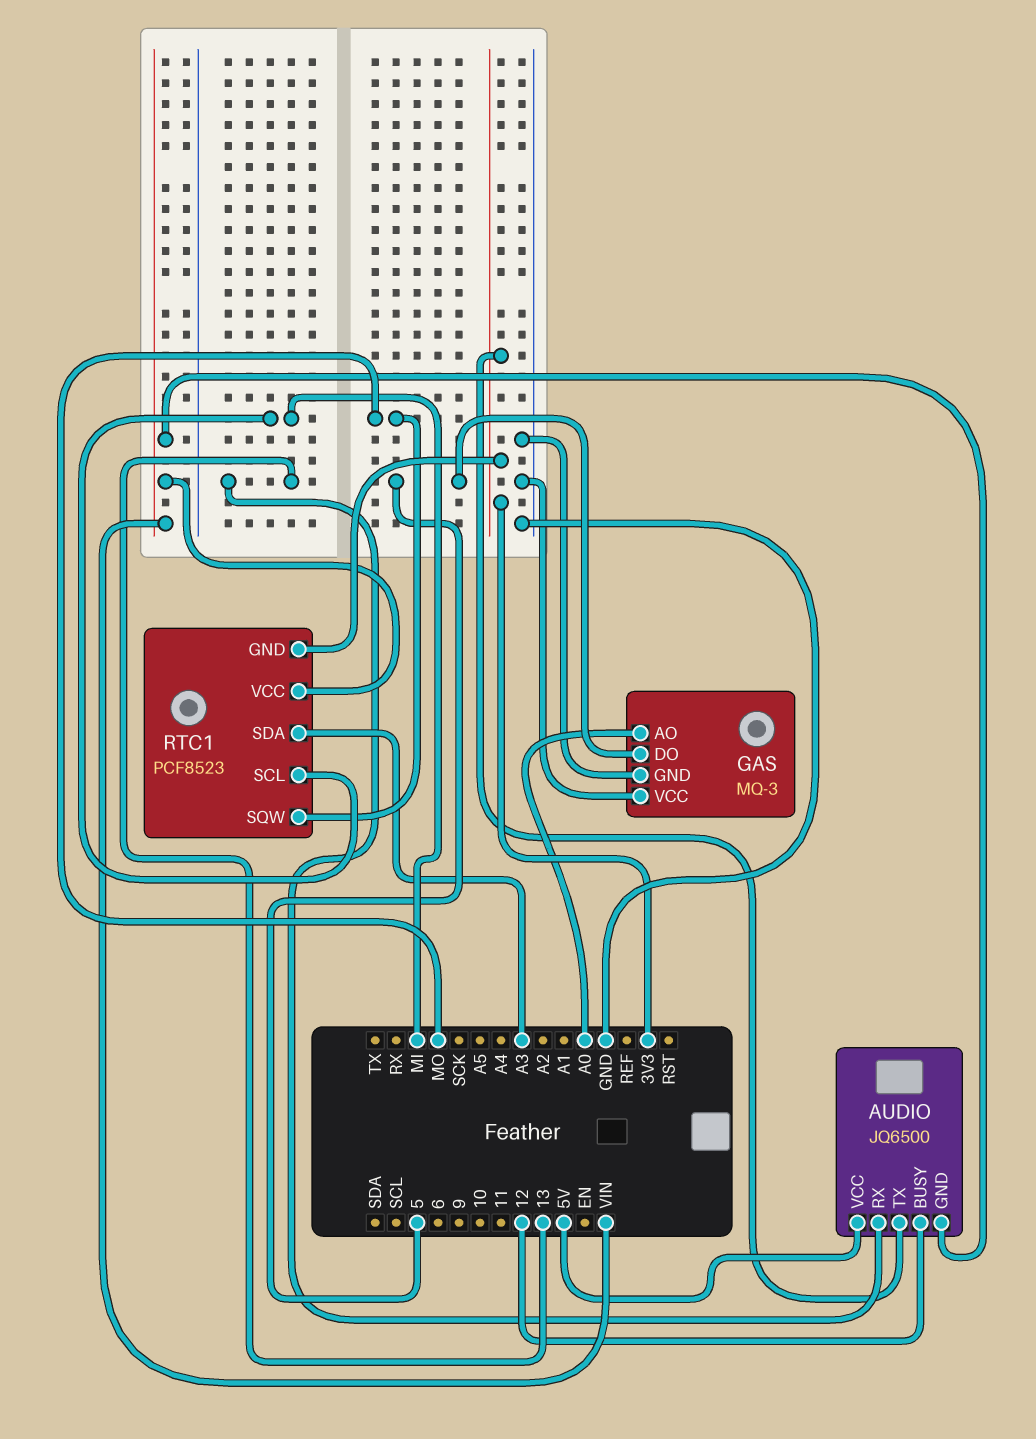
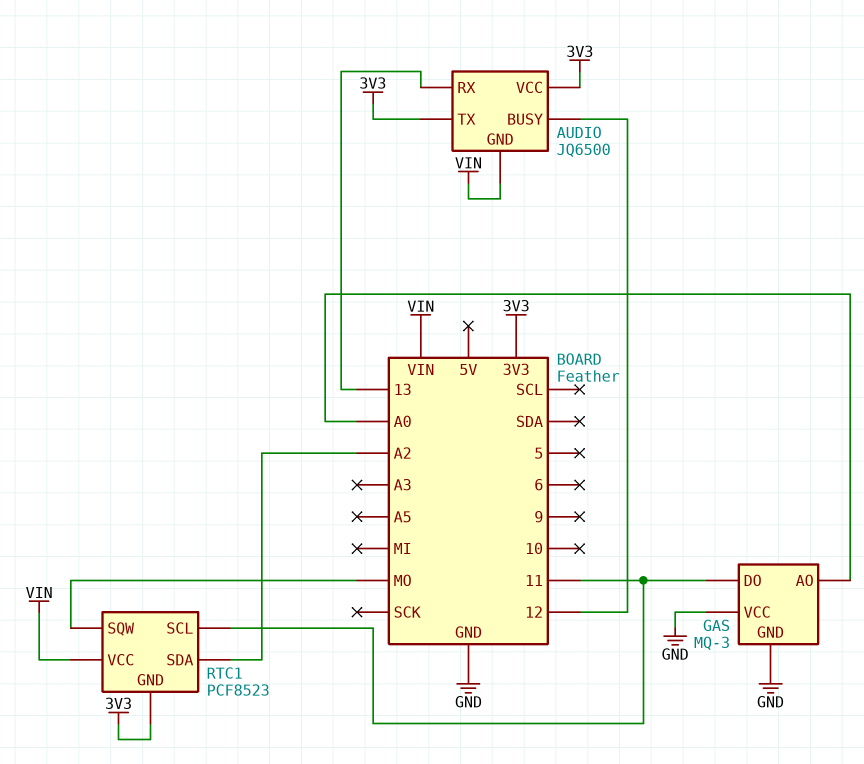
AUDIO pin VCC: 5V -> 3V3
GAS pin DO: 5 -> 11
RTC1 pin SCL: MI -> 11
RTC1 pin SDA: A3 -> A2

